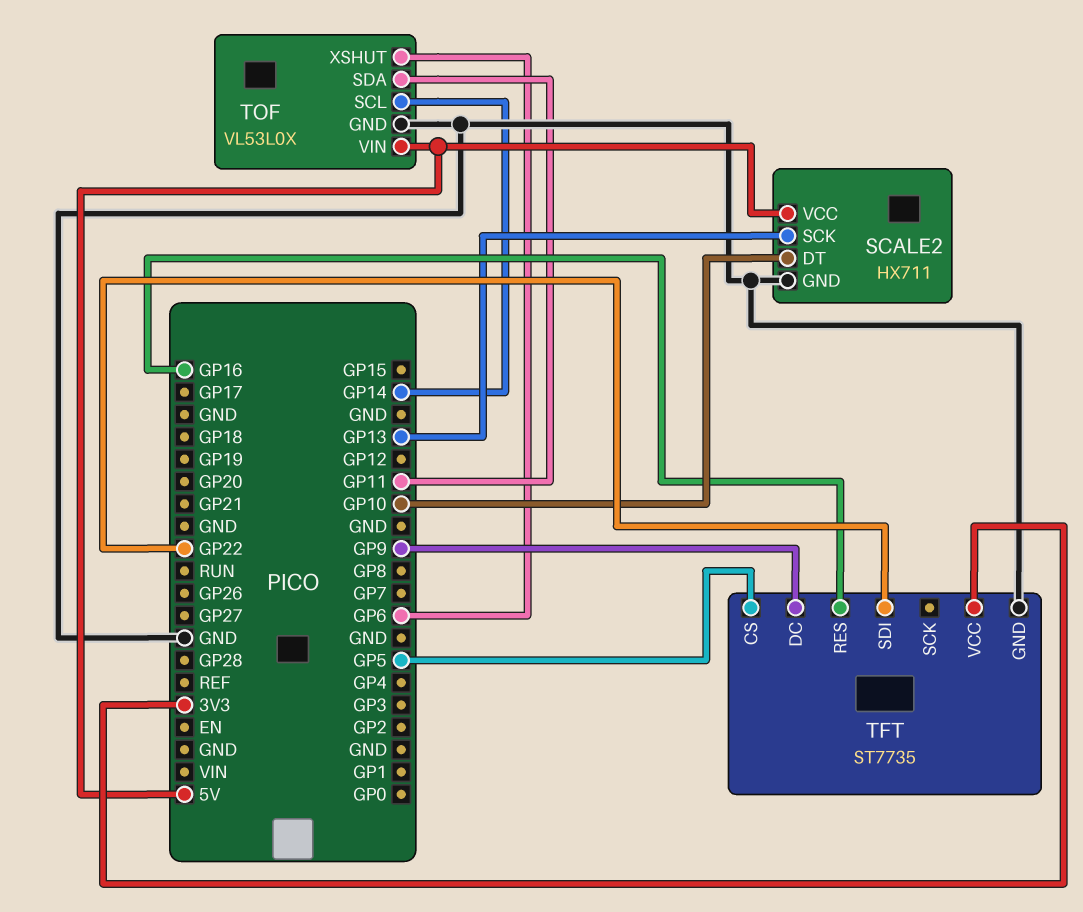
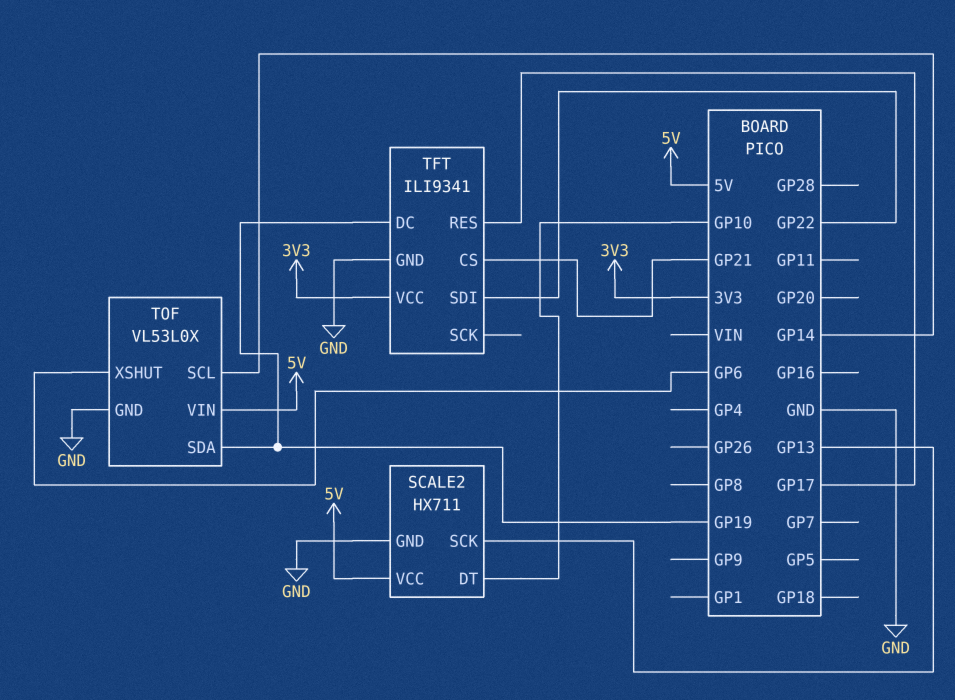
TFT: ST7735 -> ILI9341
TFT pin CS: GP5 -> GP21
TFT pin DC: GP9 -> GP19
TFT pin RES: GP16 -> GP17
TOF pin SDA: GP11 -> GP19

